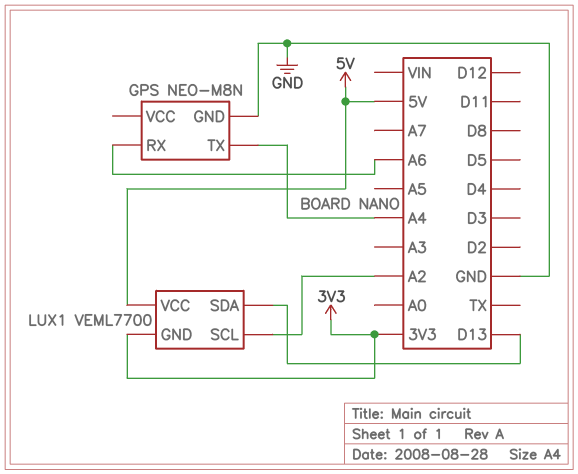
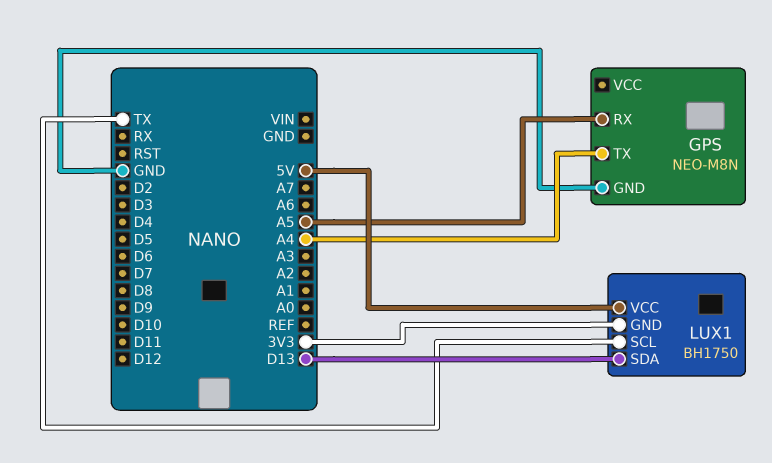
GPS pin RX: A6 -> A5
LUX1: VEML7700 -> BH1750
LUX1 pin SCL: A2 -> TX

